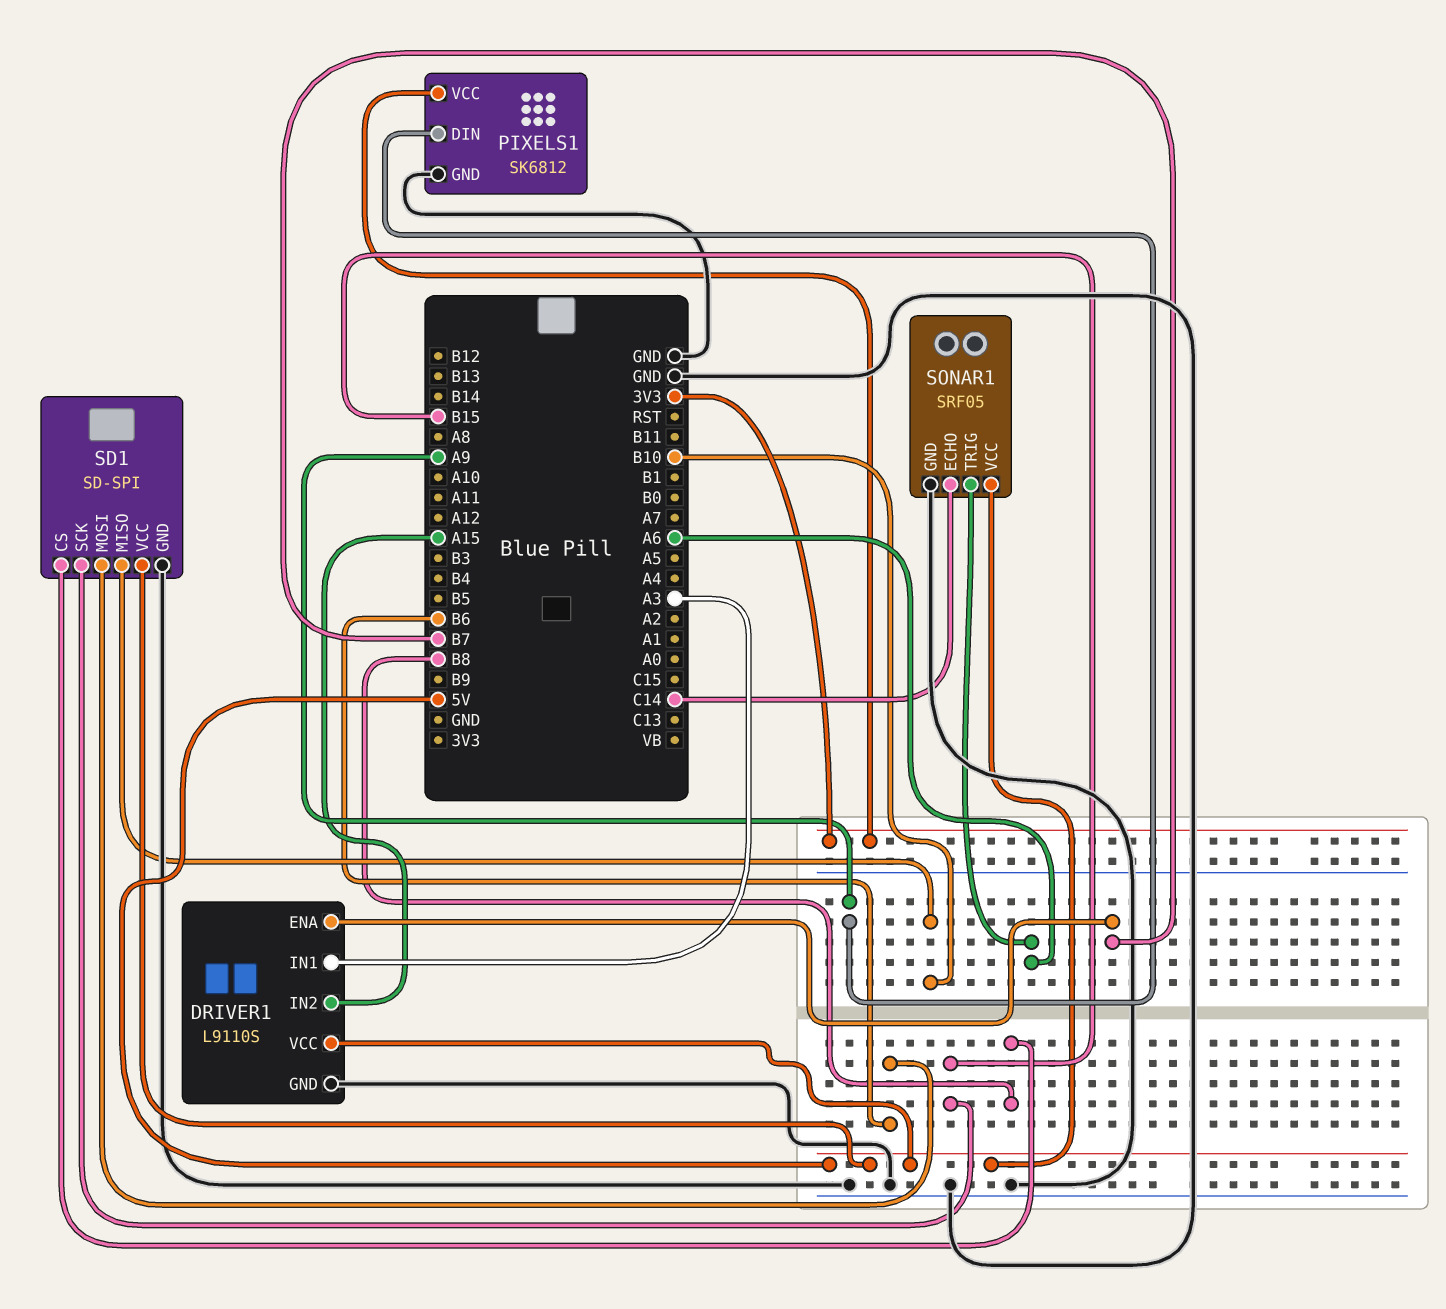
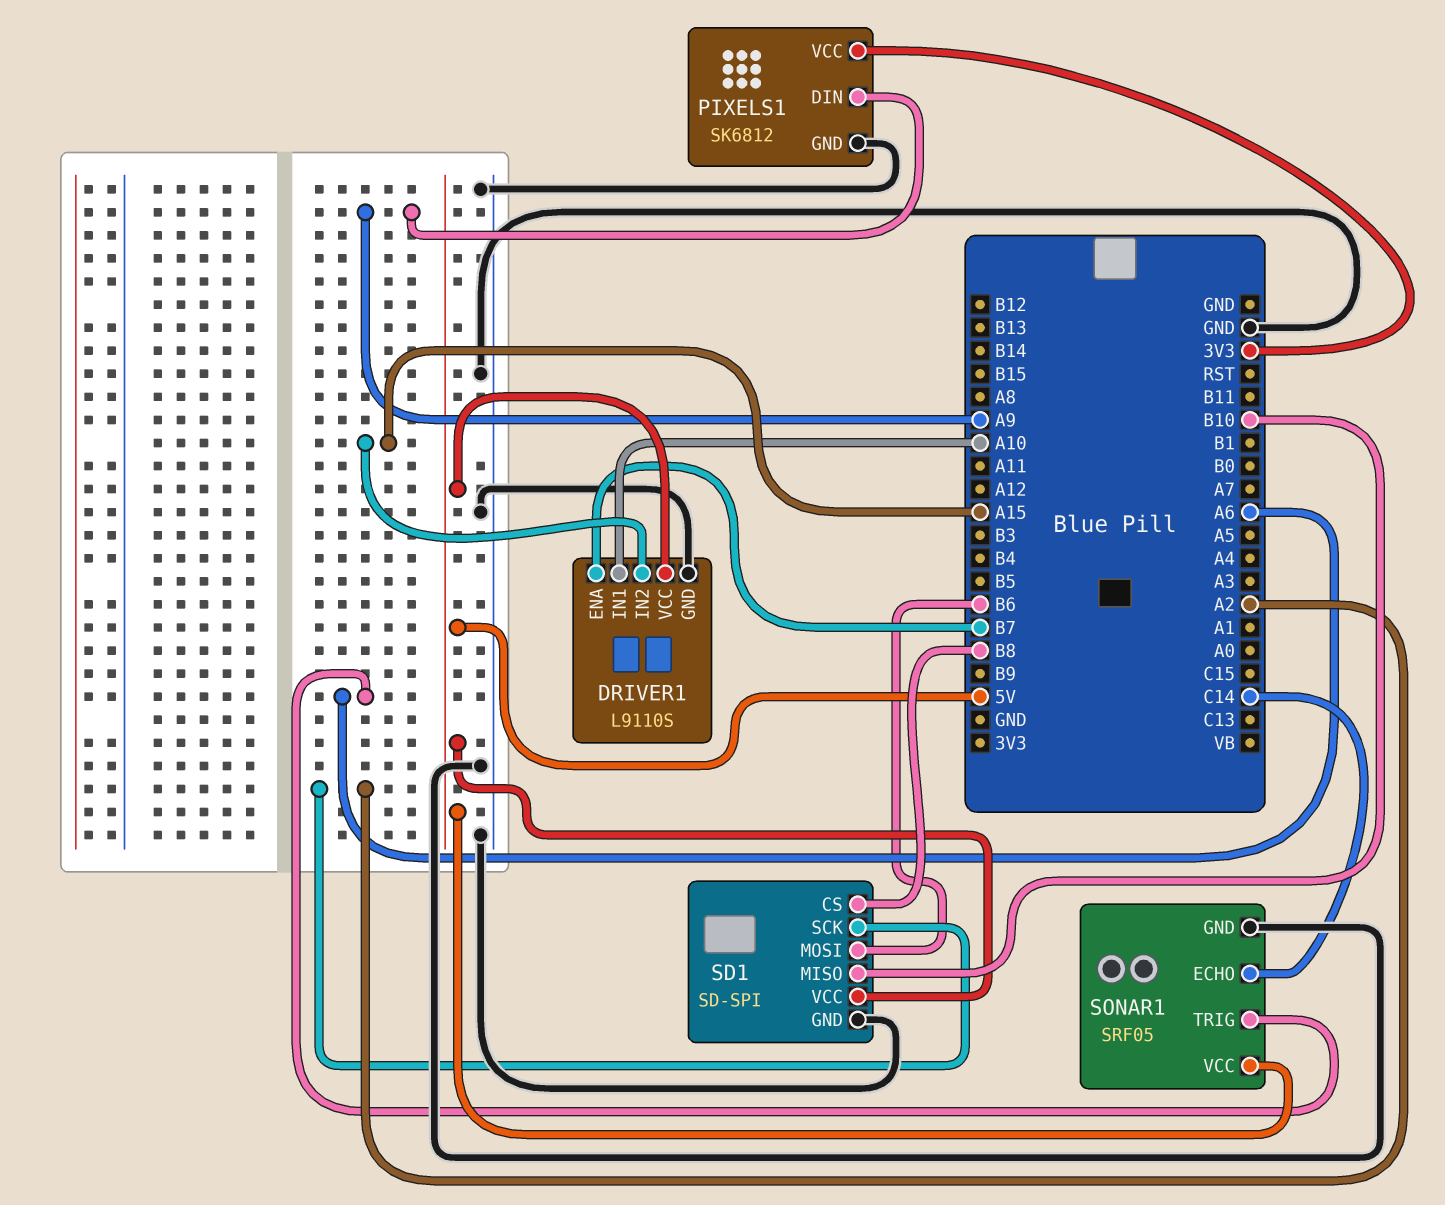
DRIVER1 pin IN1: A3 -> A10
SD1 pin SCK: B15 -> A2

